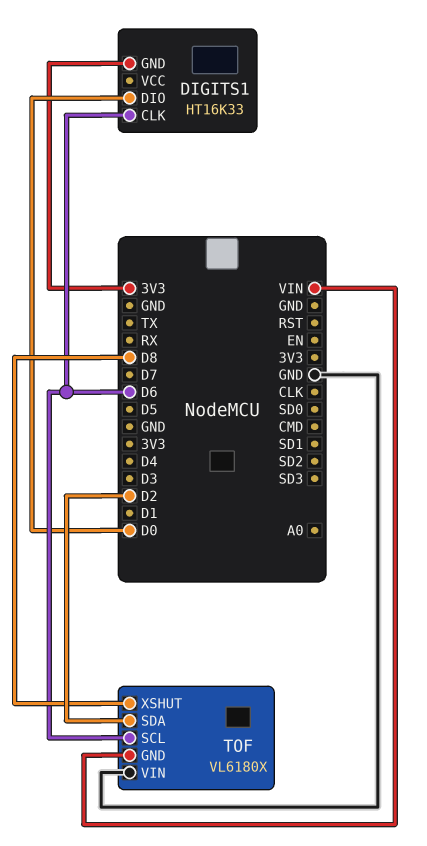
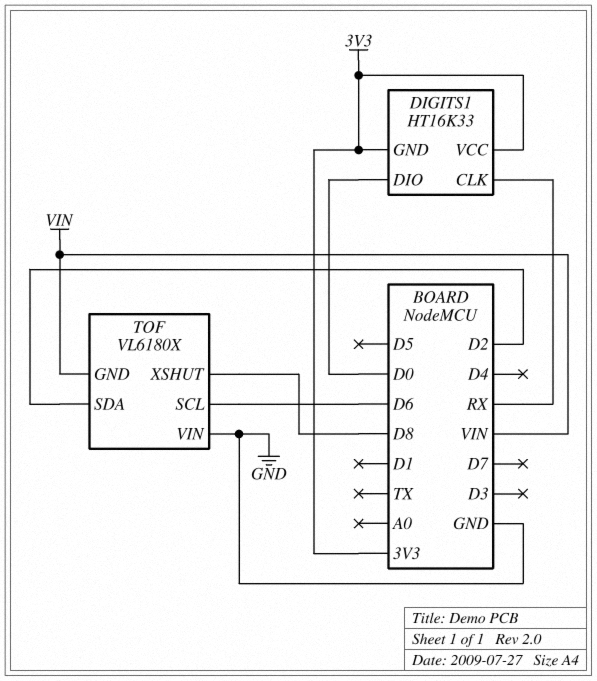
DIGITS1 pin CLK: D6 -> RX
DIGITS1 pin VCC: none -> 3V3

